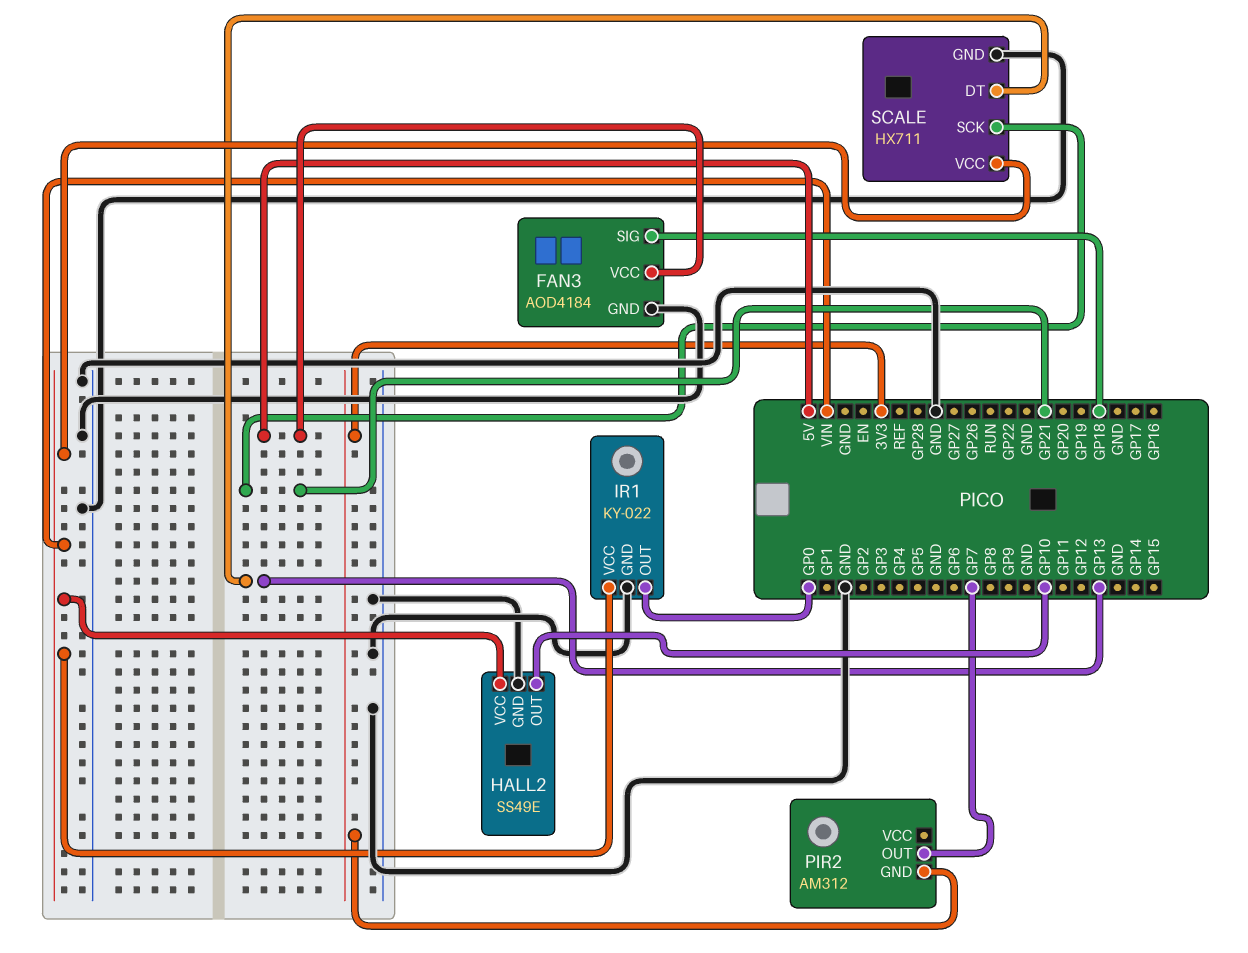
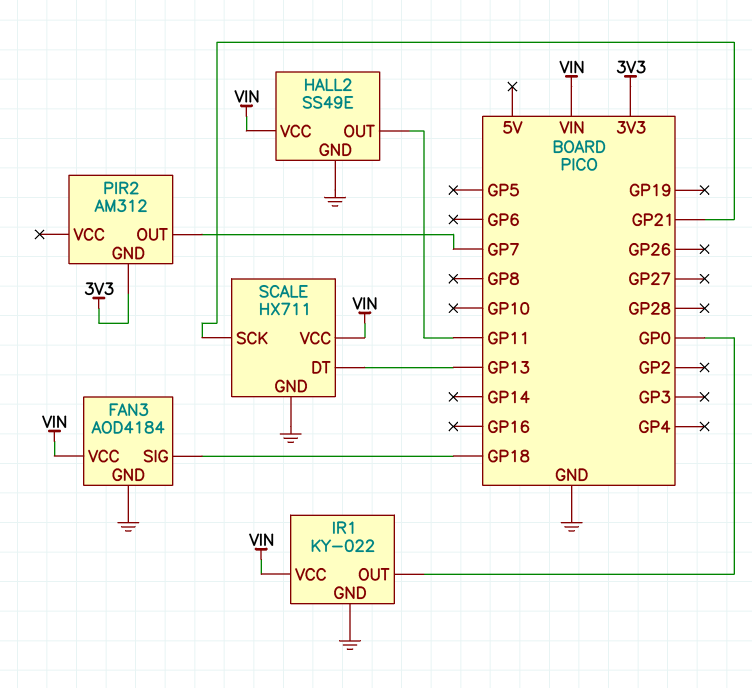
FAN3 pin VCC: 5V -> VIN
HALL2 pin OUT: GP10 -> GP11

